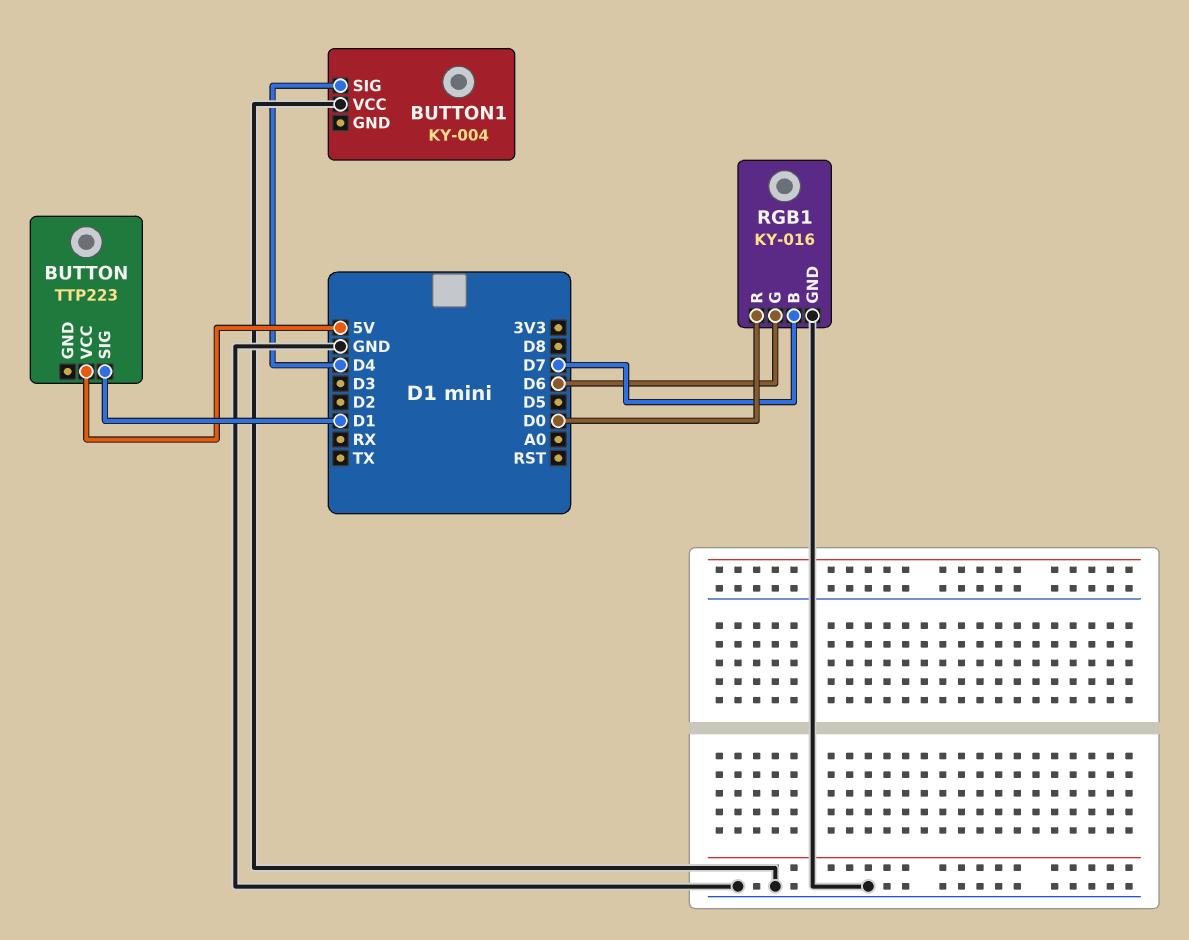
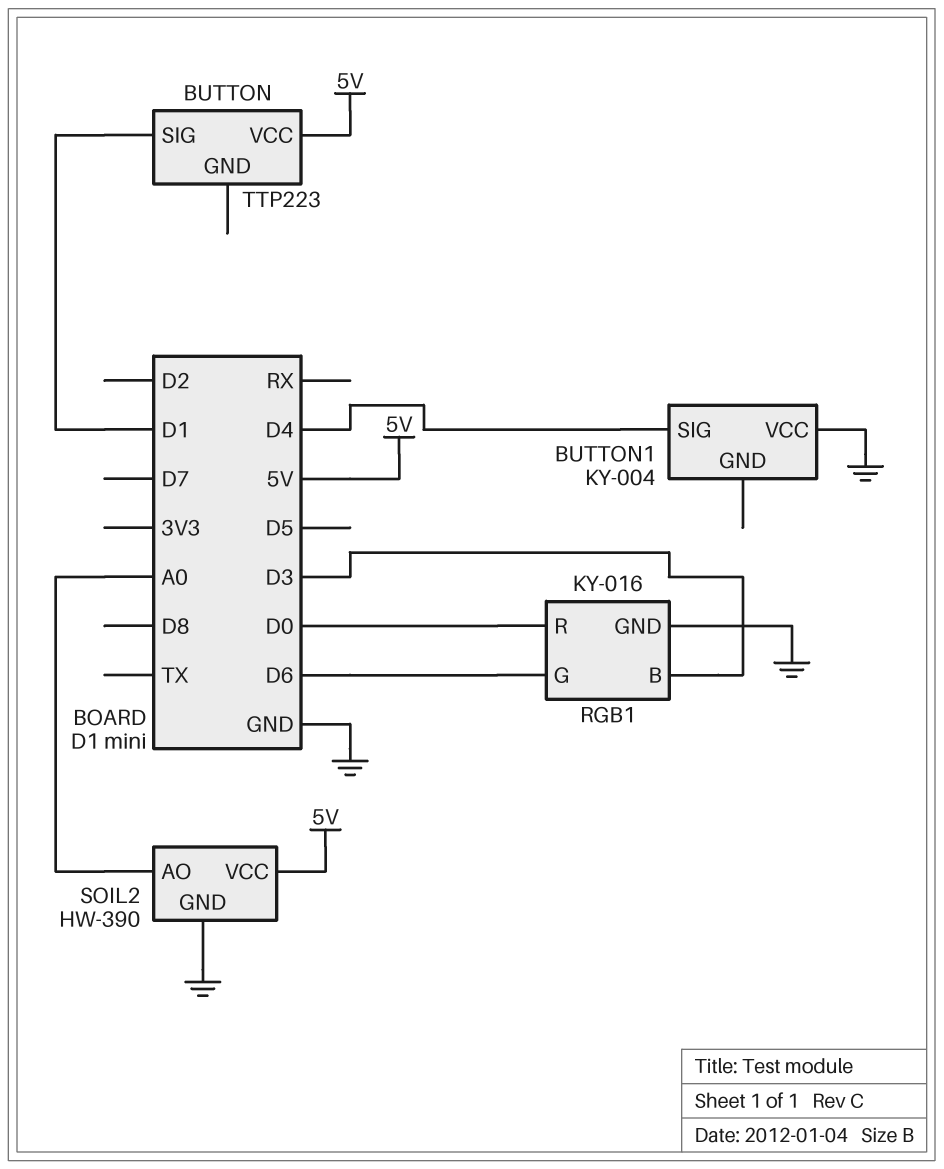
RGB1 pin B: D7 -> D3
SOIL2: none -> HW-390
SOIL2 pin AO: none -> A0
SOIL2 pin GND: none -> GND
SOIL2 pin VCC: none -> 5V

